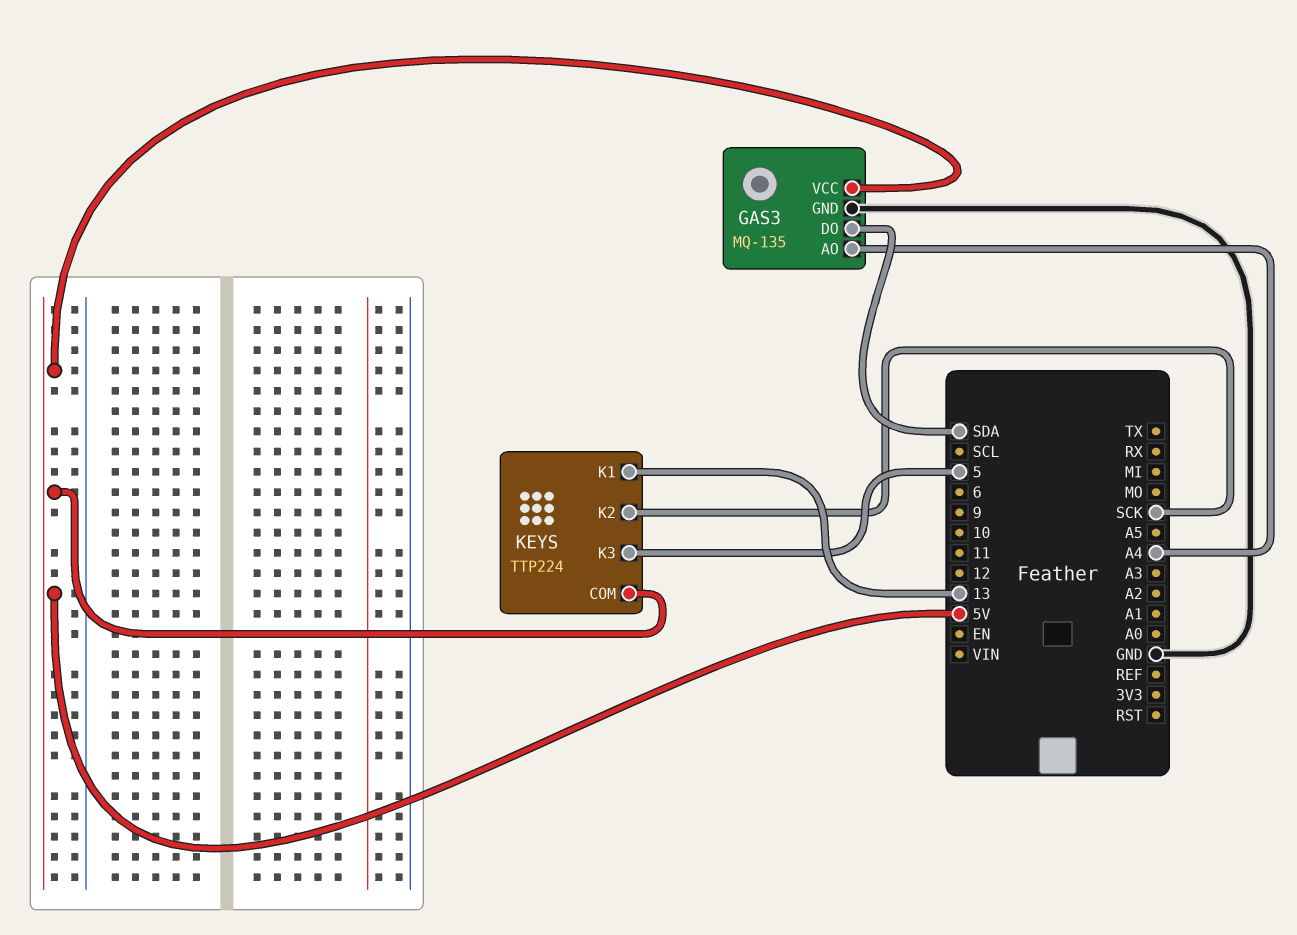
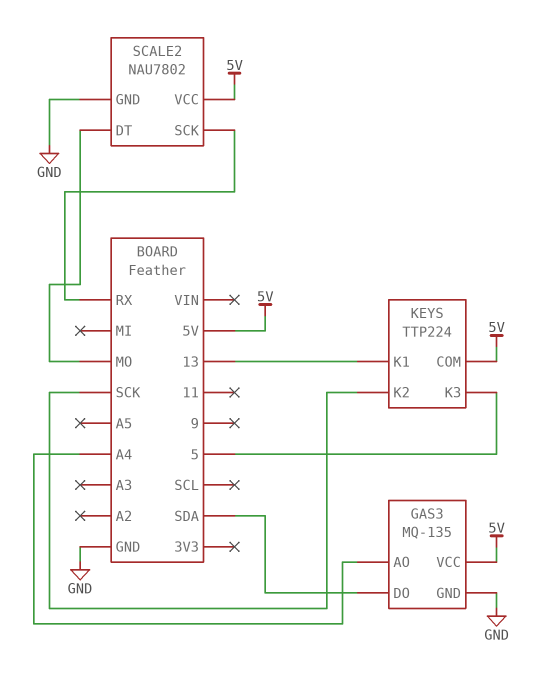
SCALE2: none -> NAU7802
SCALE2 pin DT: none -> MO
SCALE2 pin GND: none -> GND
SCALE2 pin SCK: none -> RX
SCALE2 pin VCC: none -> 5V

